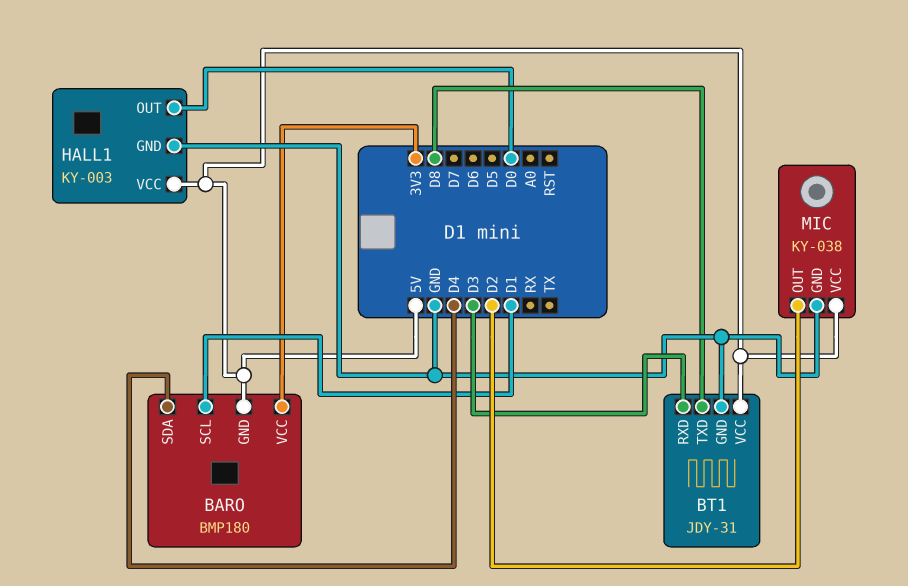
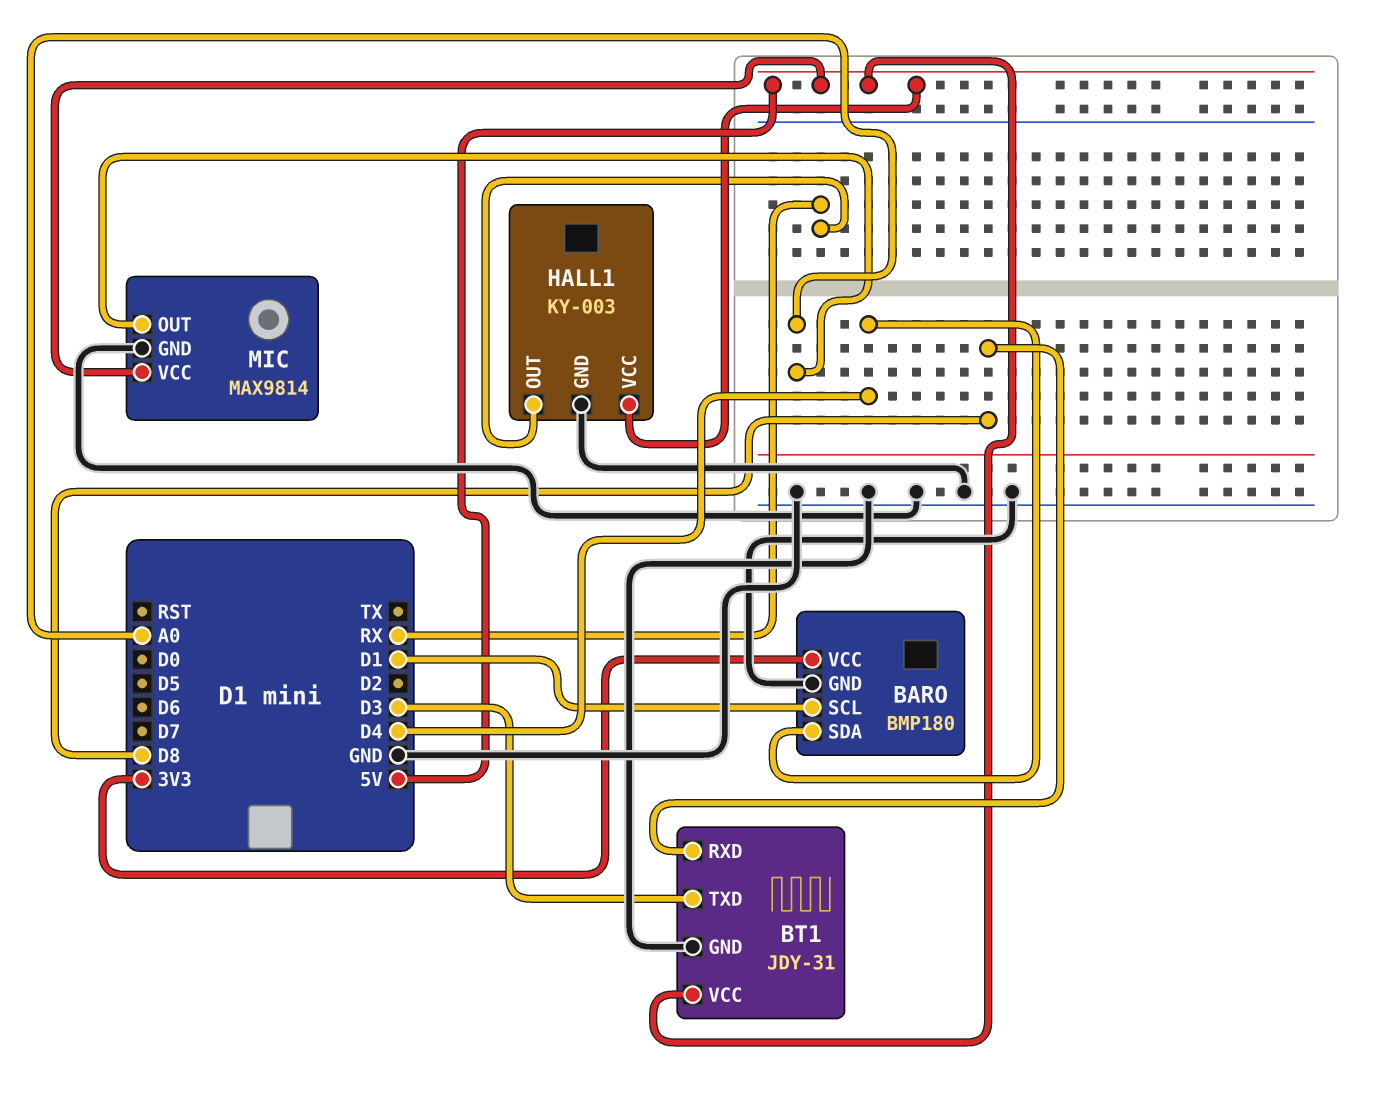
BARO pin GND: 5V -> GND
BT1 pin RXD: D3 -> D8
BT1 pin TXD: D8 -> D3
HALL1 pin OUT: D0 -> RX
MIC: KY-038 -> MAX9814
MIC pin OUT: D2 -> A0

